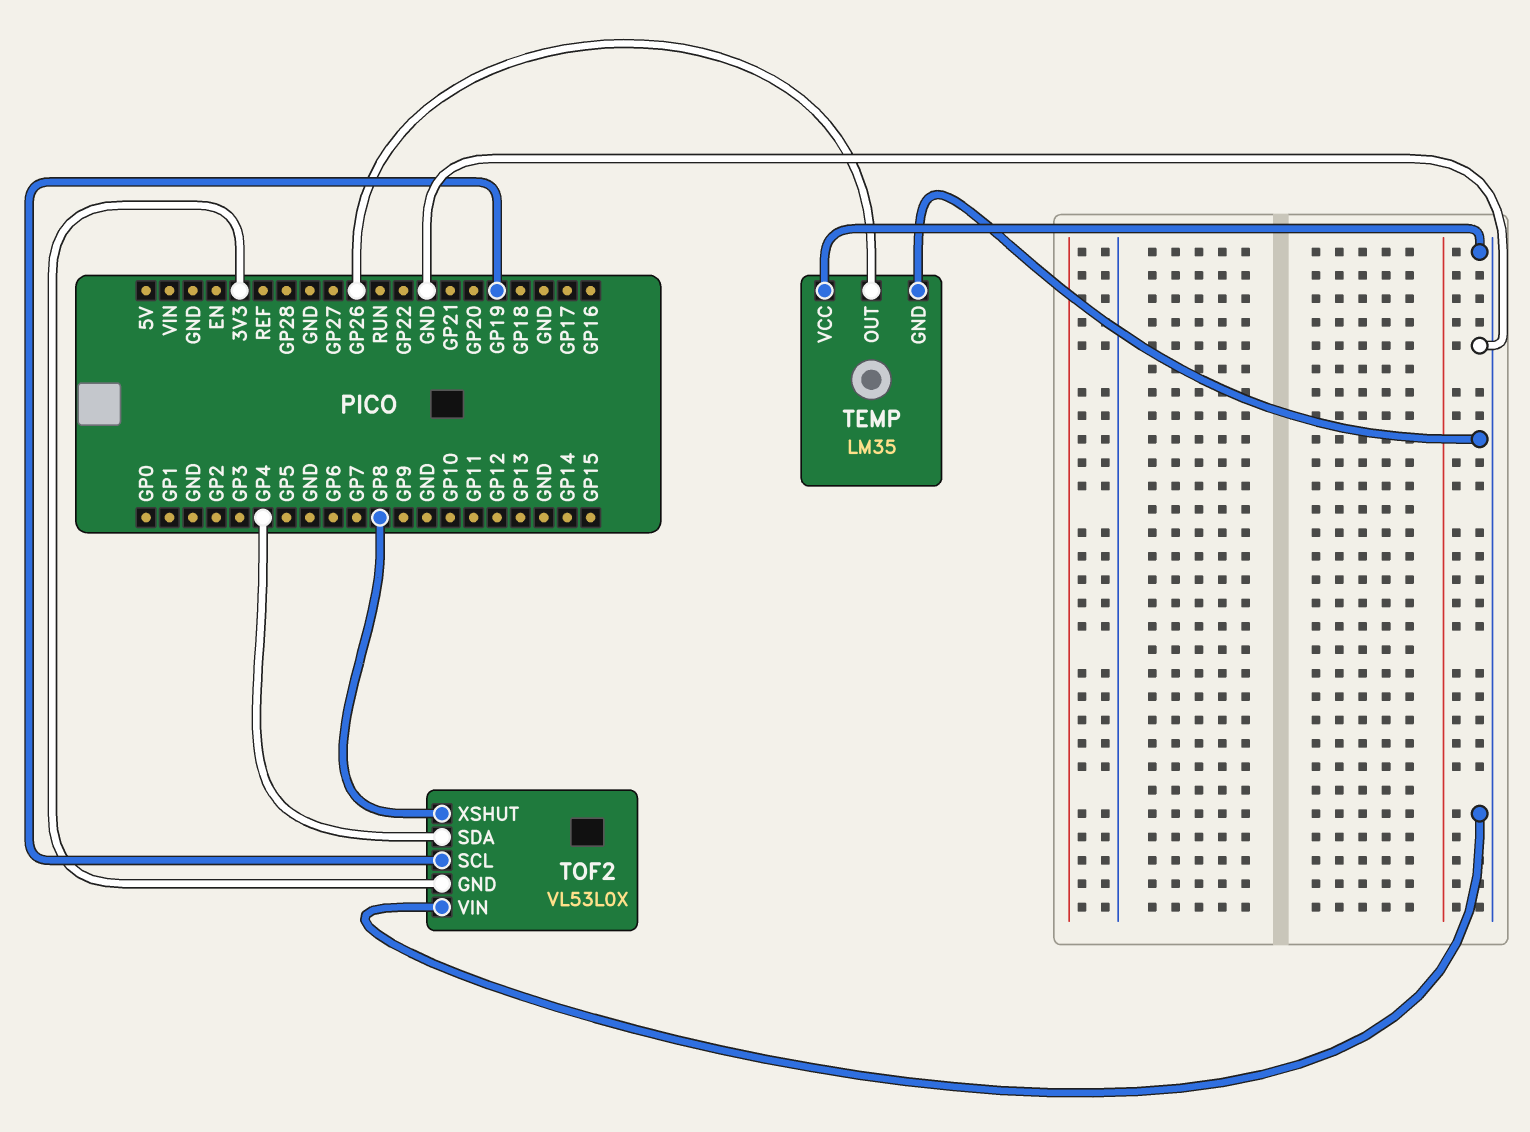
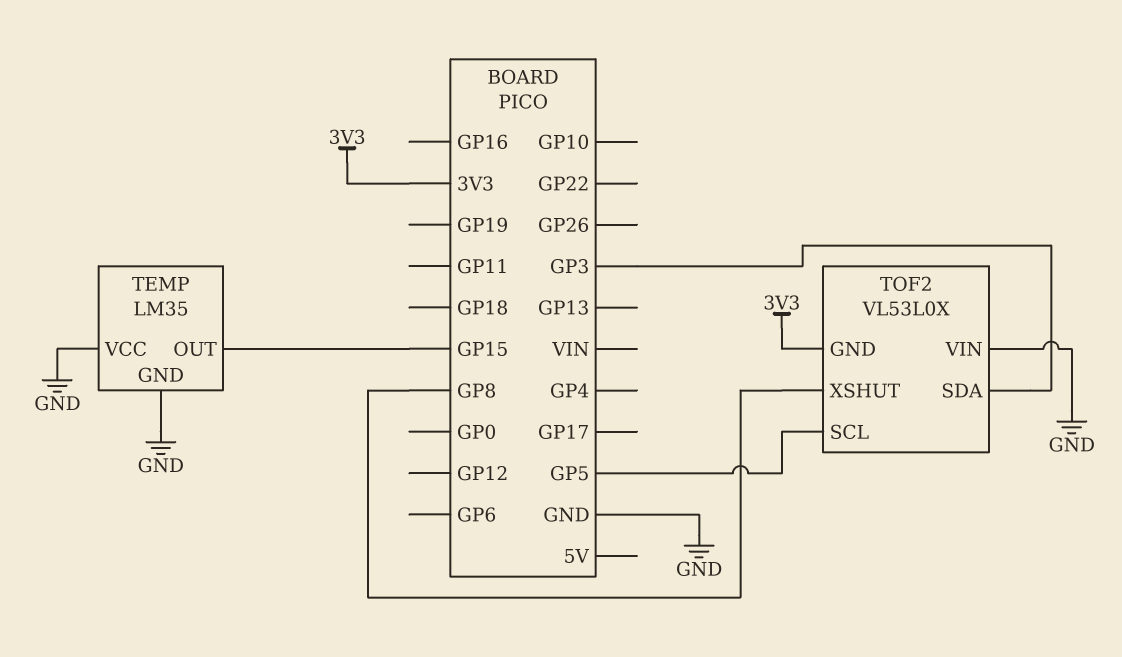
TEMP pin OUT: GP26 -> GP15
TOF2 pin SCL: GP19 -> GP5
TOF2 pin SDA: GP4 -> GP3

